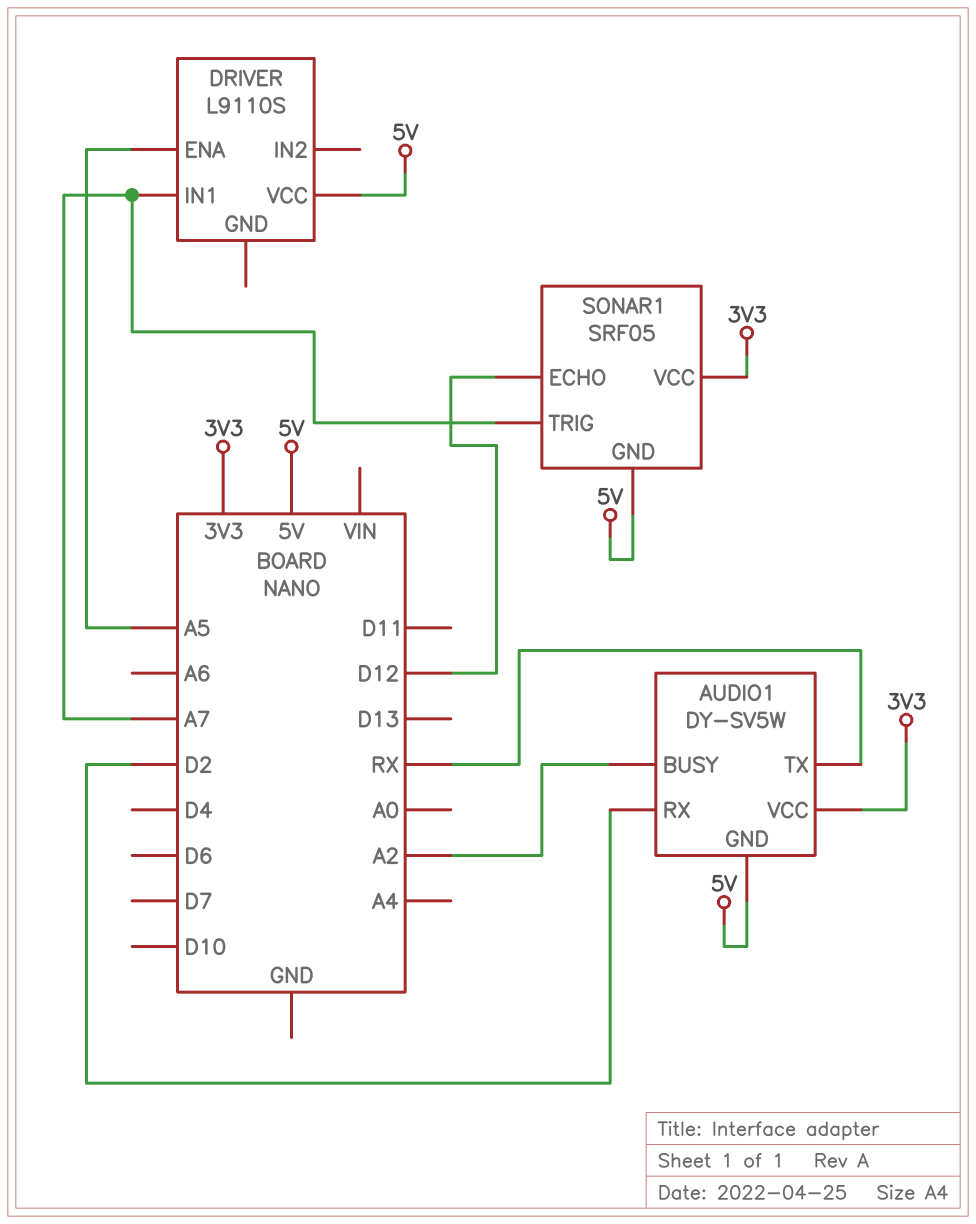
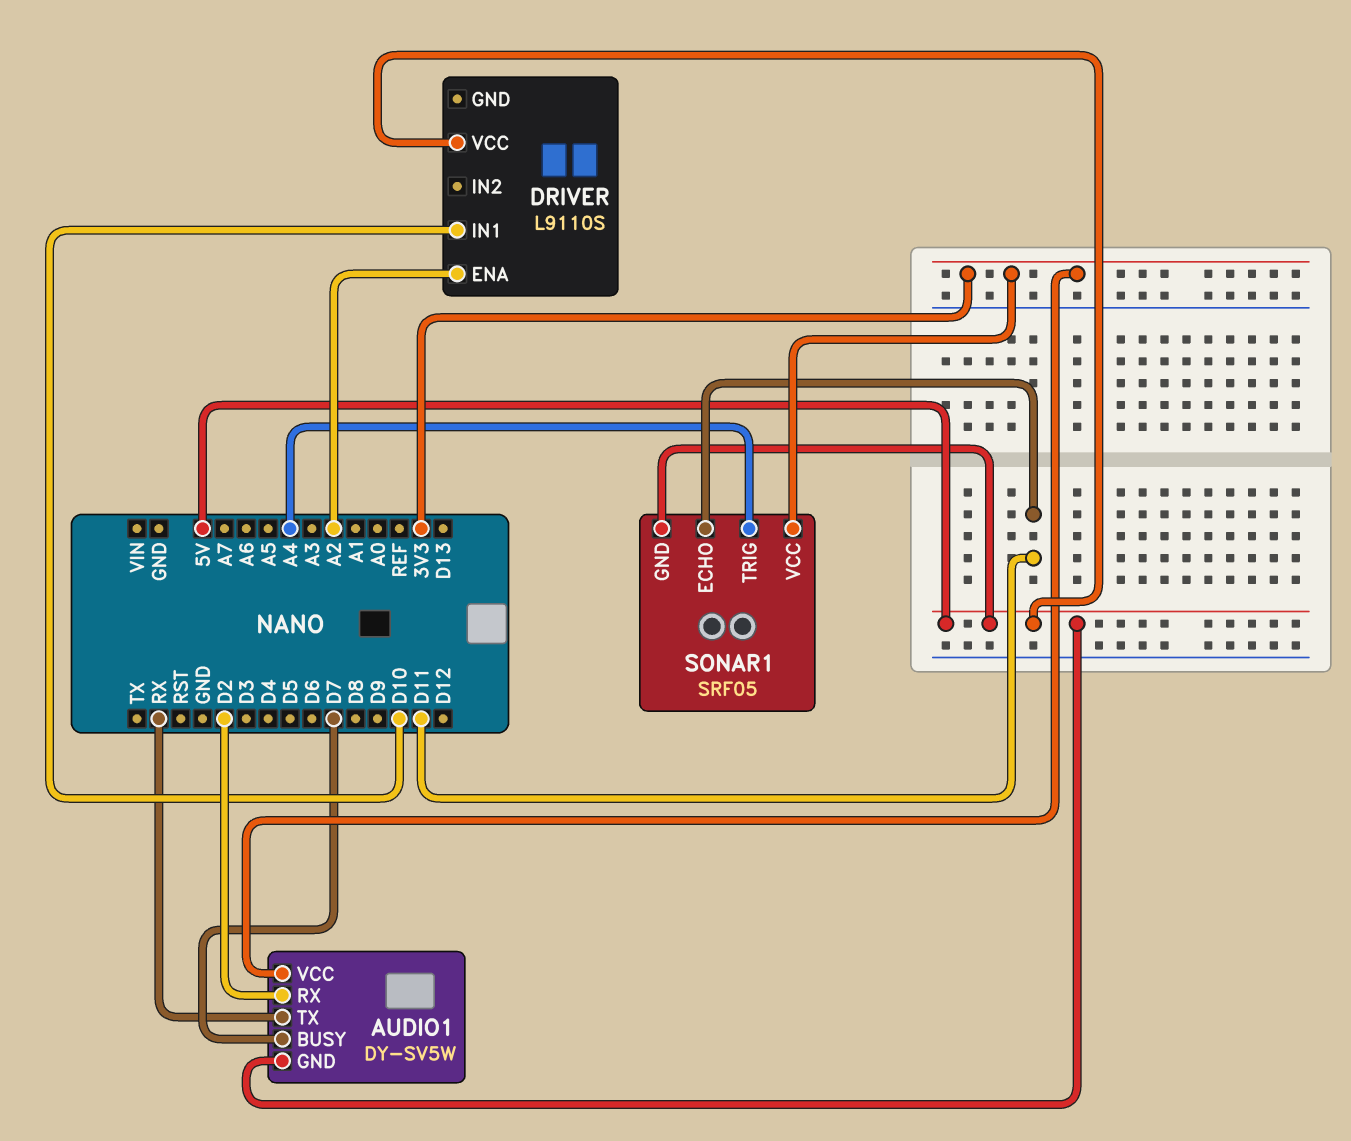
AUDIO1 pin BUSY: A2 -> D7
DRIVER pin ENA: A5 -> A2
DRIVER pin IN1: A7 -> D10
SONAR1 pin ECHO: D12 -> D11
SONAR1 pin TRIG: A7 -> A4

